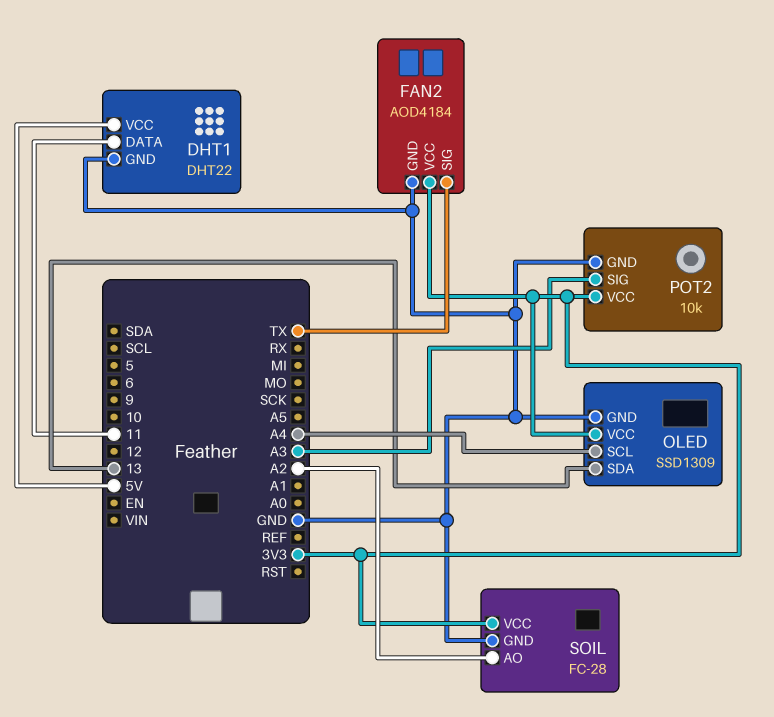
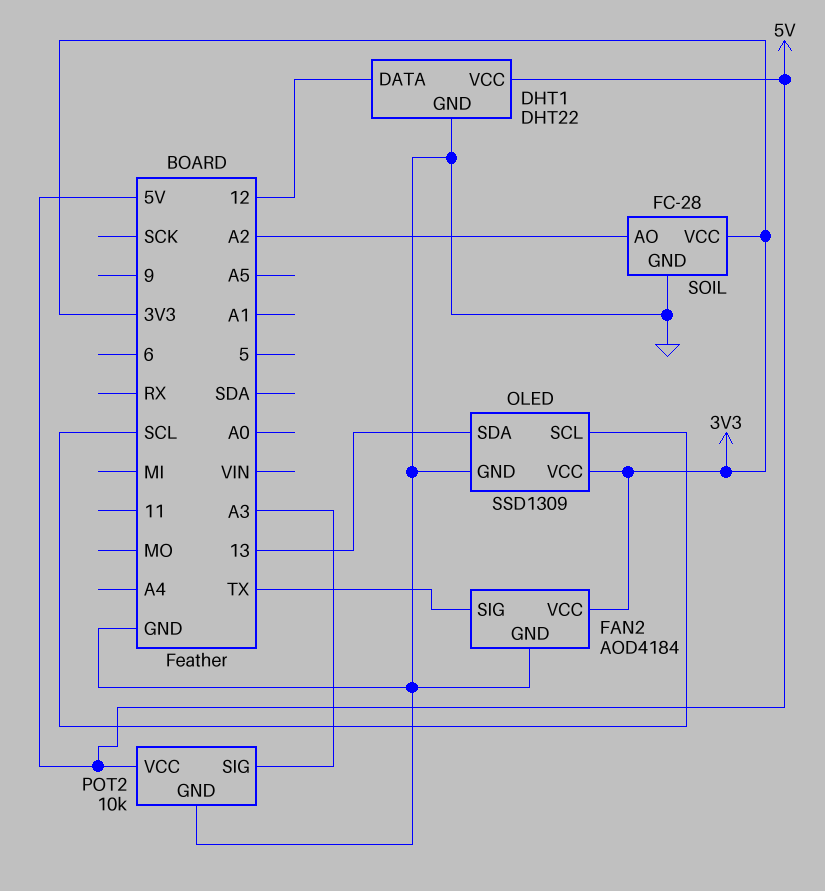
DHT1 pin DATA: 11 -> 12
OLED pin SCL: A4 -> SCL
POT2 pin VCC: 3V3 -> 5V

